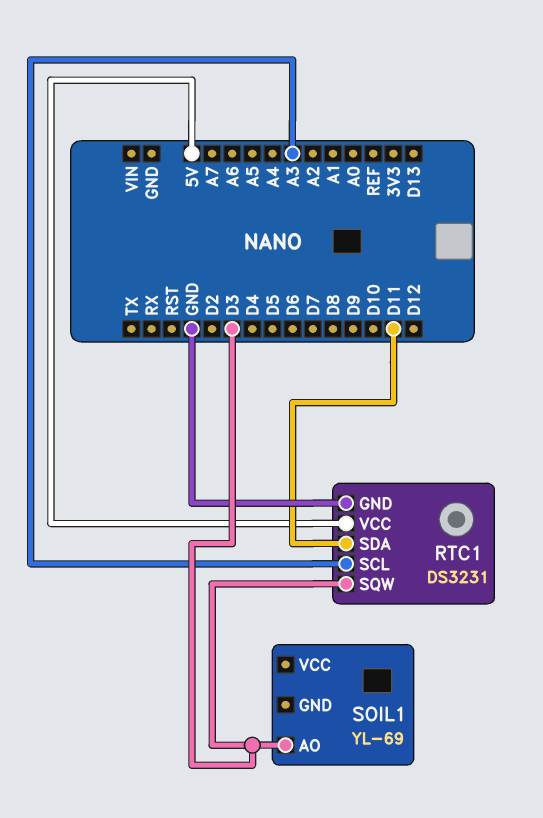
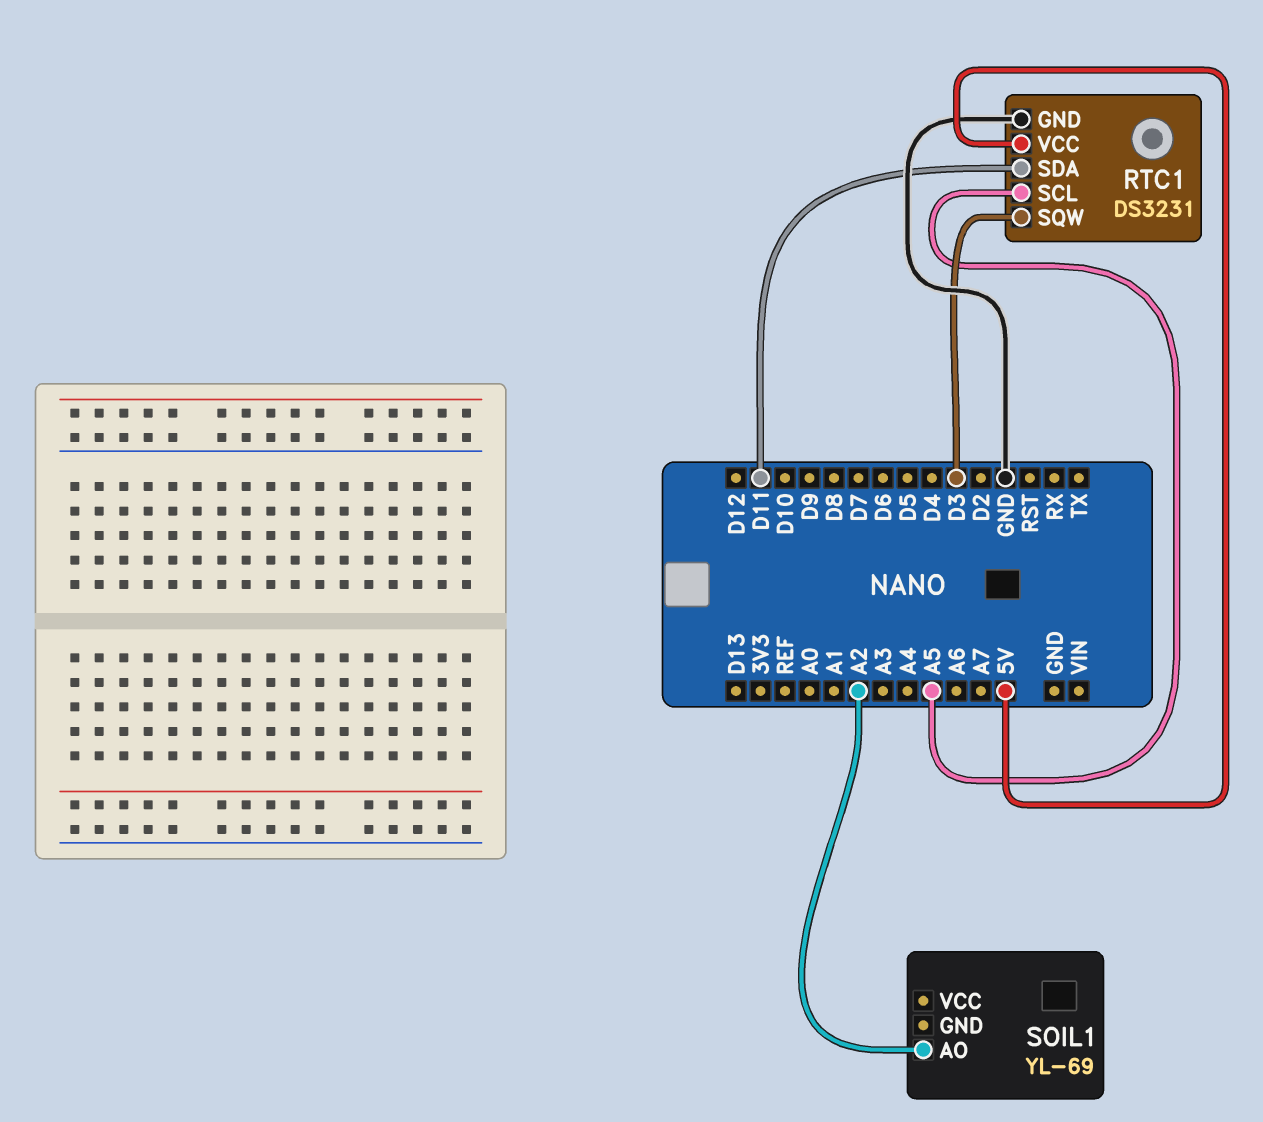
RTC1 pin SCL: A3 -> A5
SOIL1 pin AO: D3 -> A2

